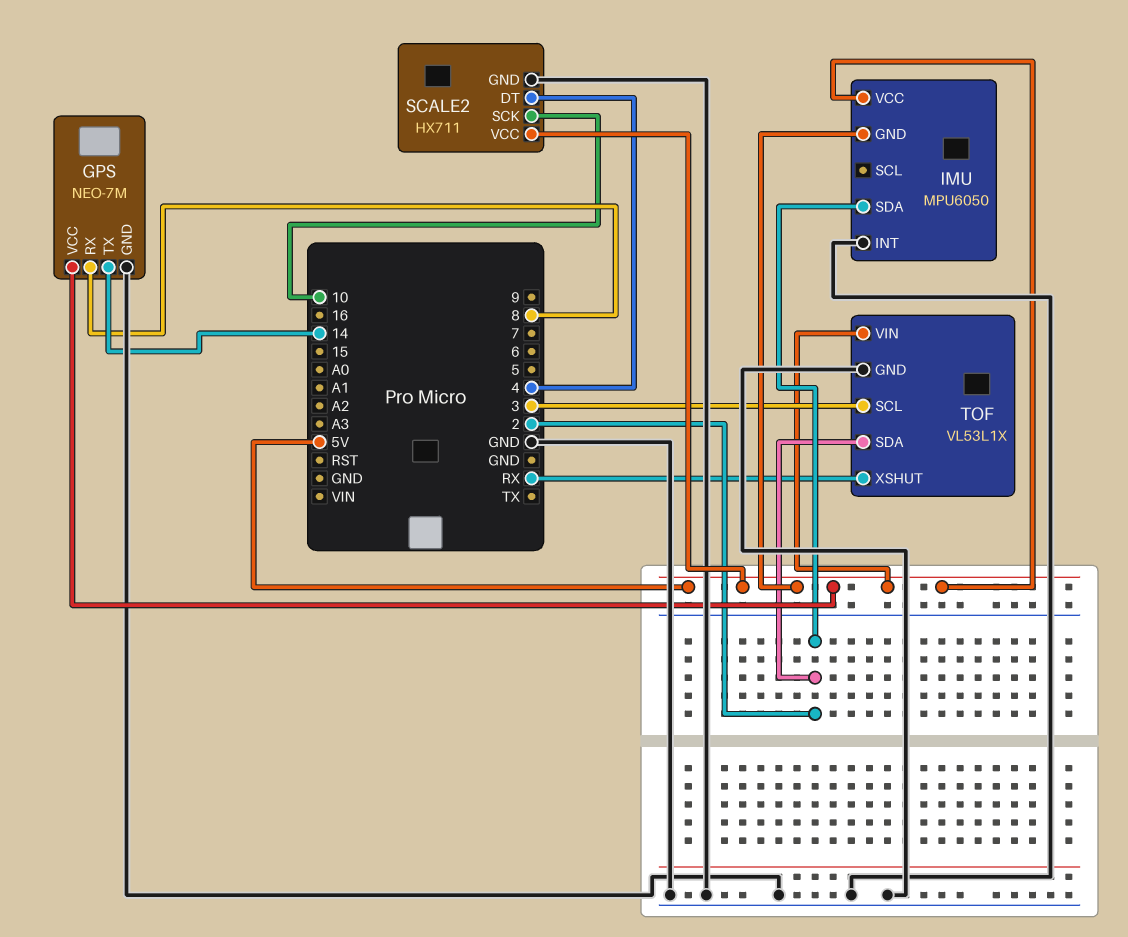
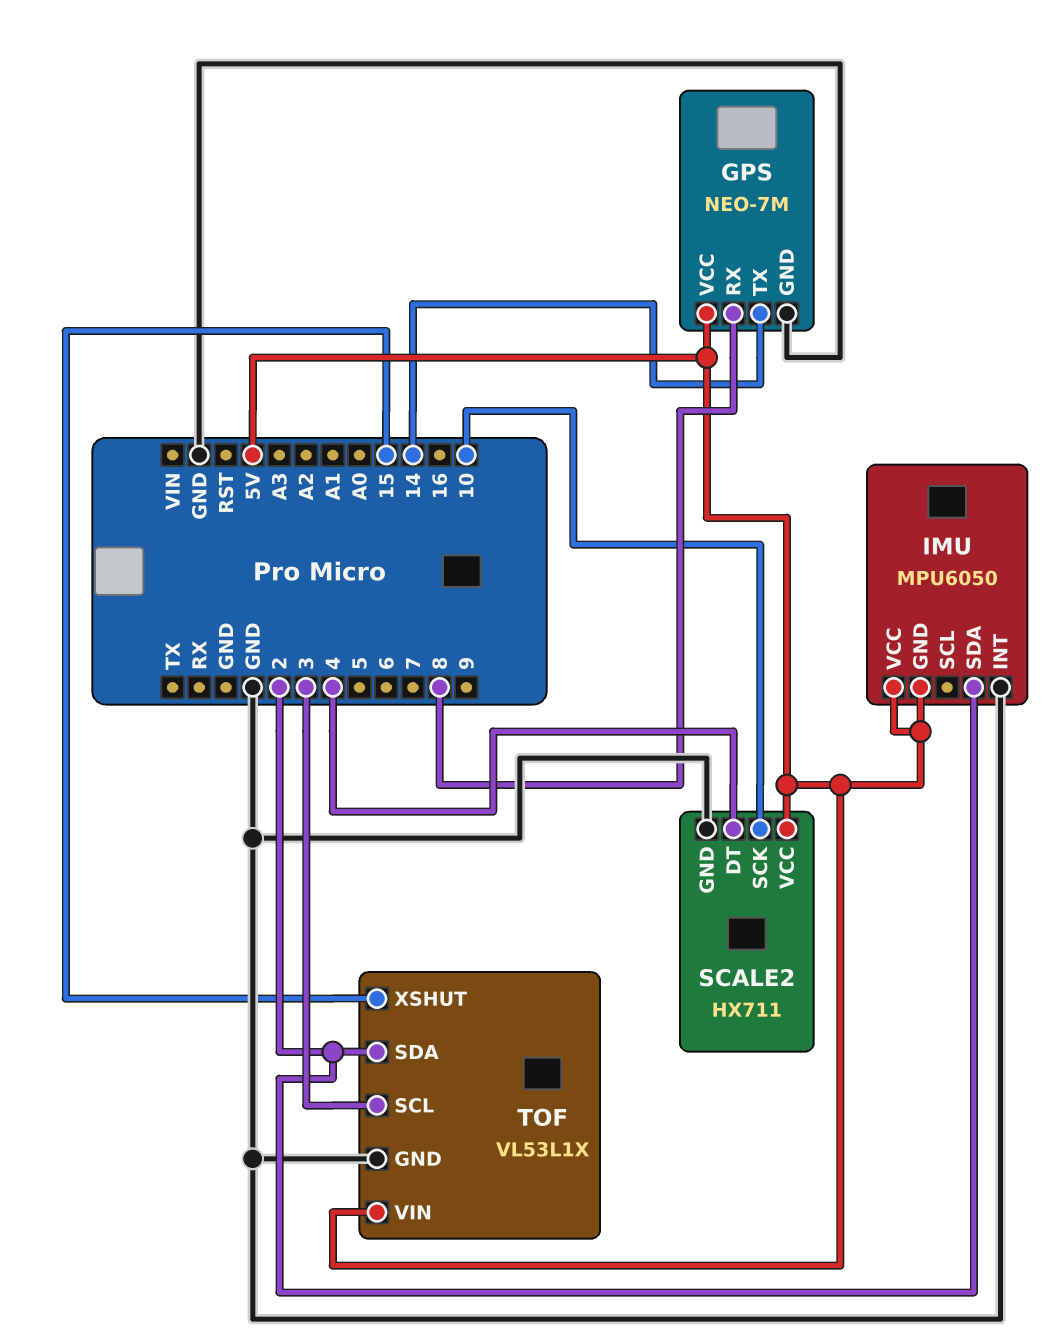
TOF pin XSHUT: RX -> 15

